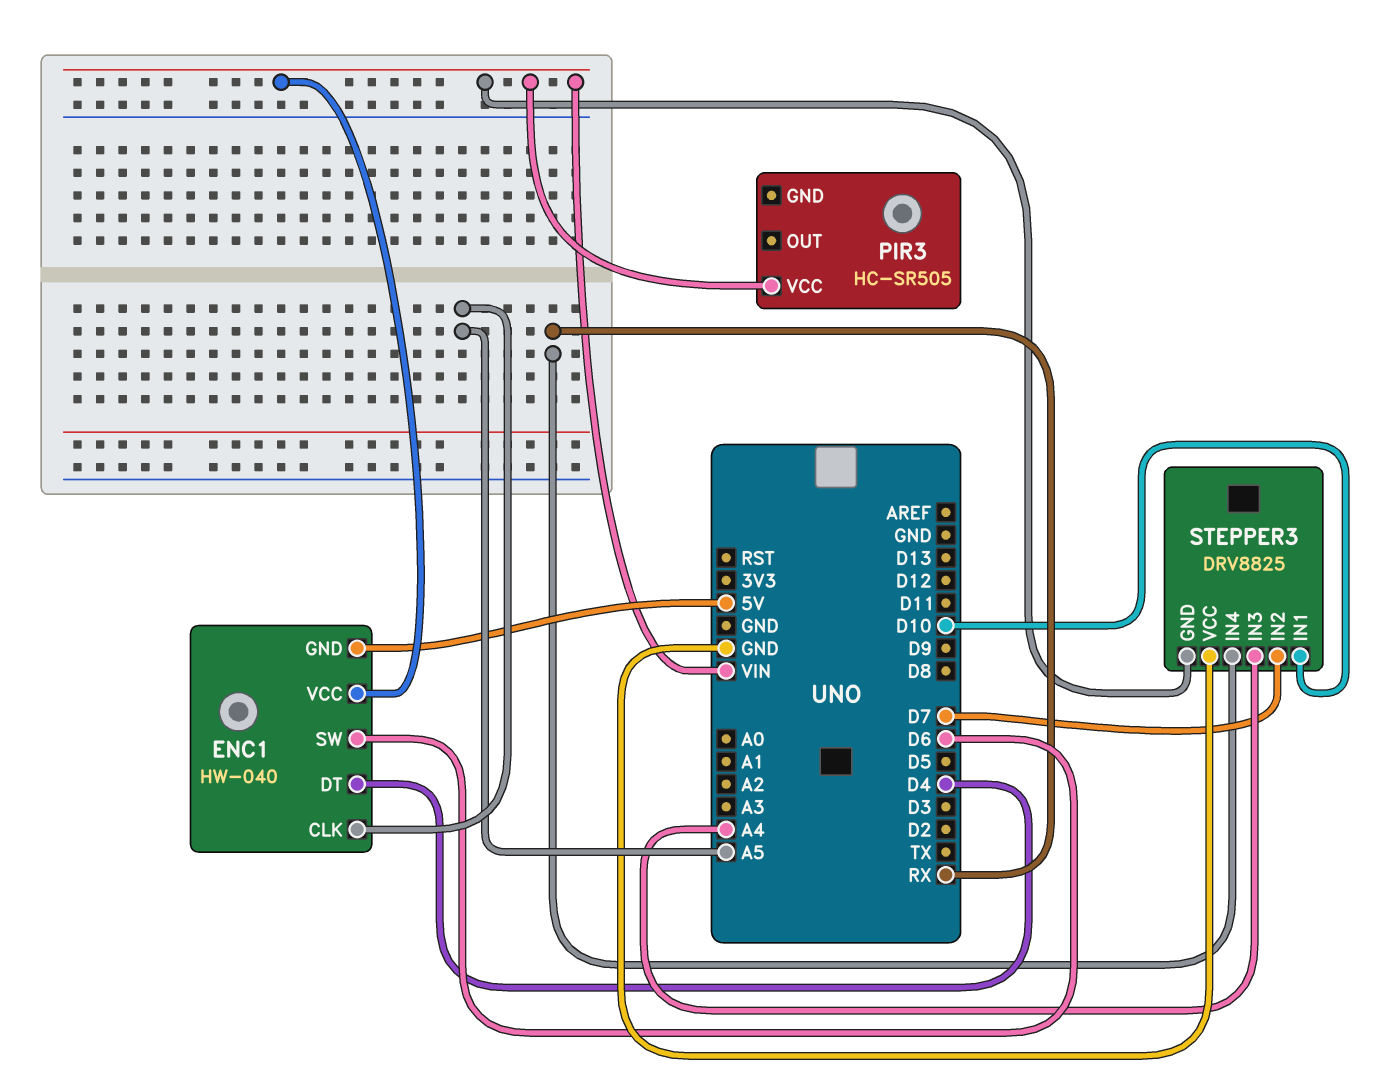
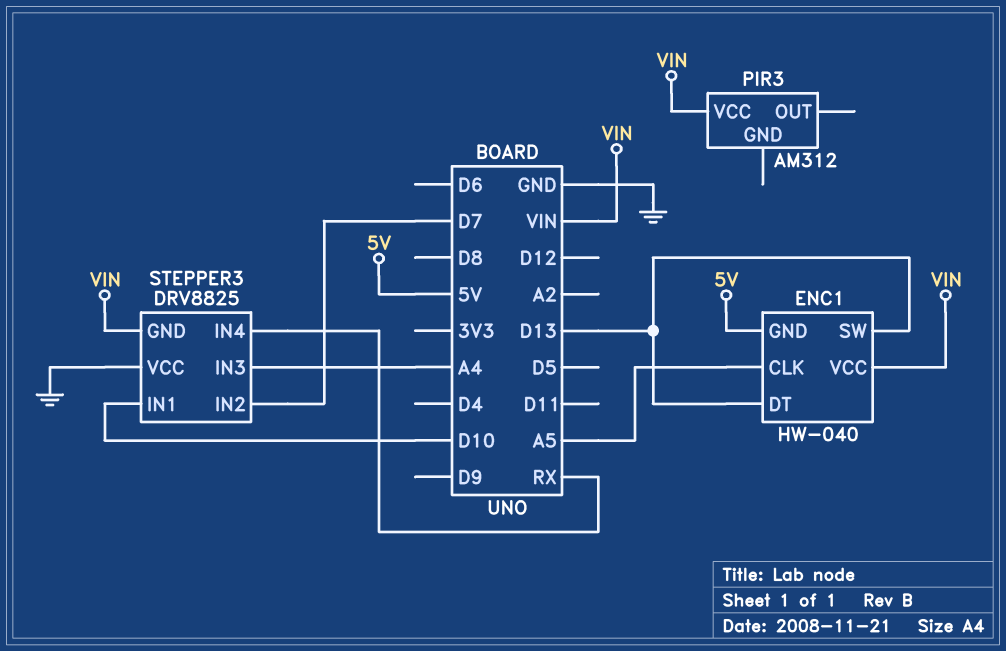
ENC1 pin DT: D4 -> D13
ENC1 pin SW: D6 -> D13
PIR3: HC-SR505 -> AM312

